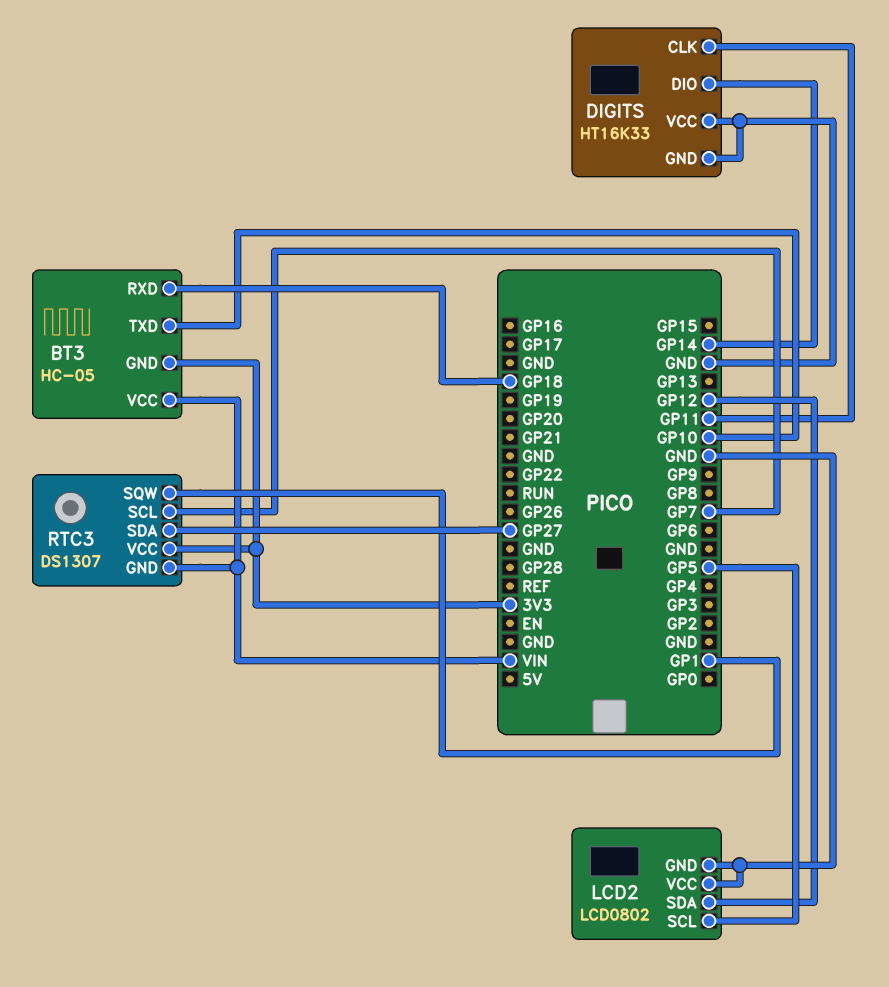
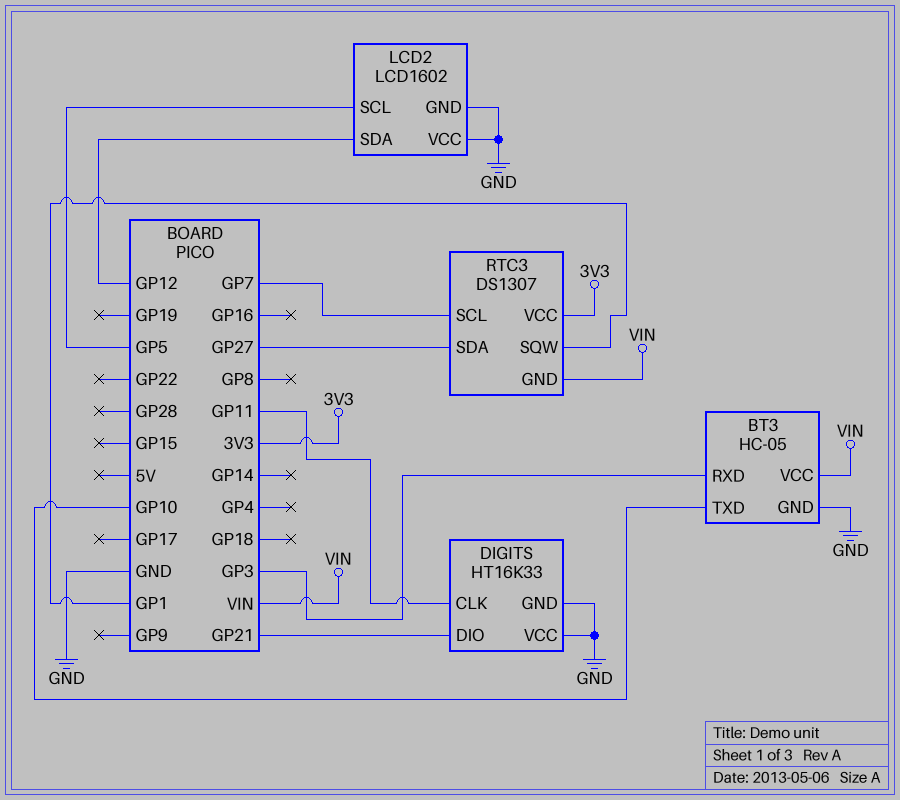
BT3 pin GND: 3V3 -> GND
BT3 pin RXD: GP18 -> GP3
DIGITS pin DIO: GP14 -> GP21
LCD2: LCD0802 -> LCD1602

